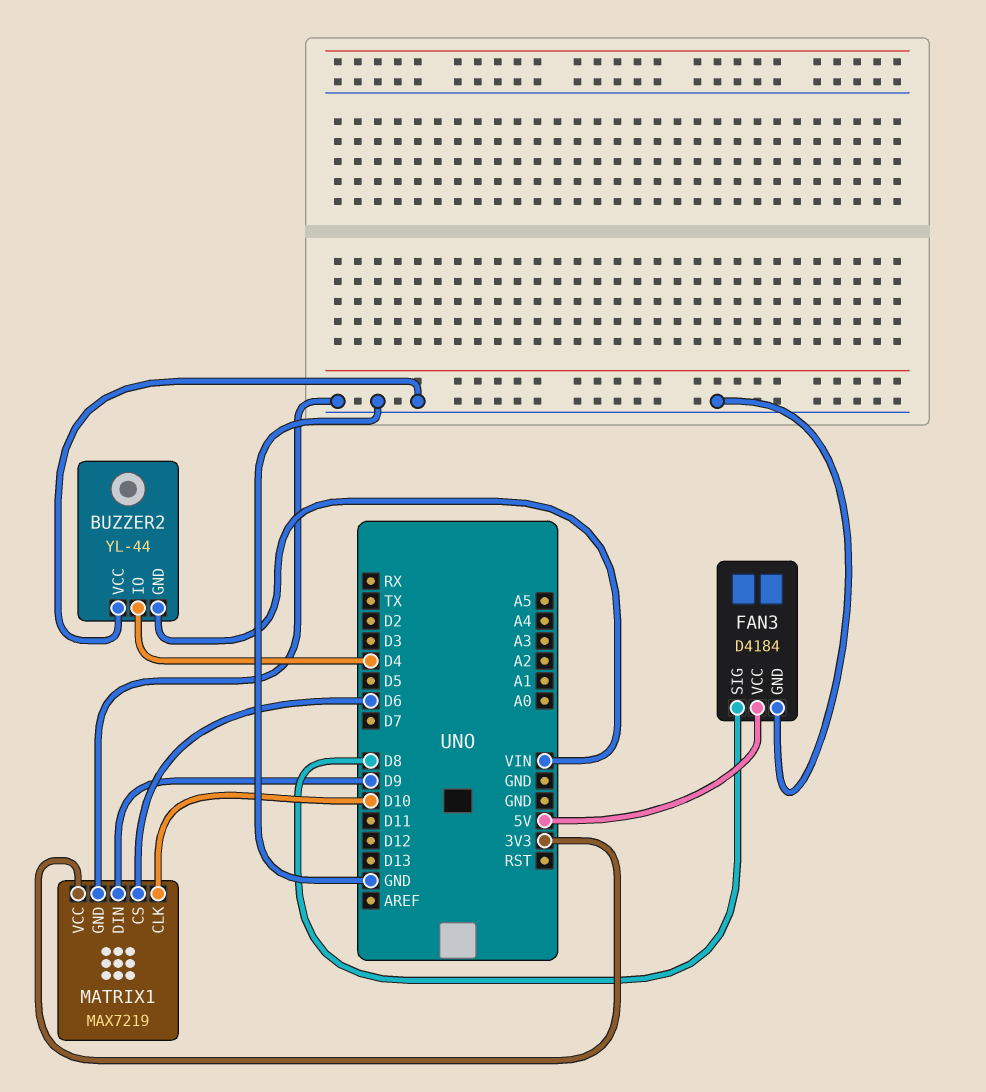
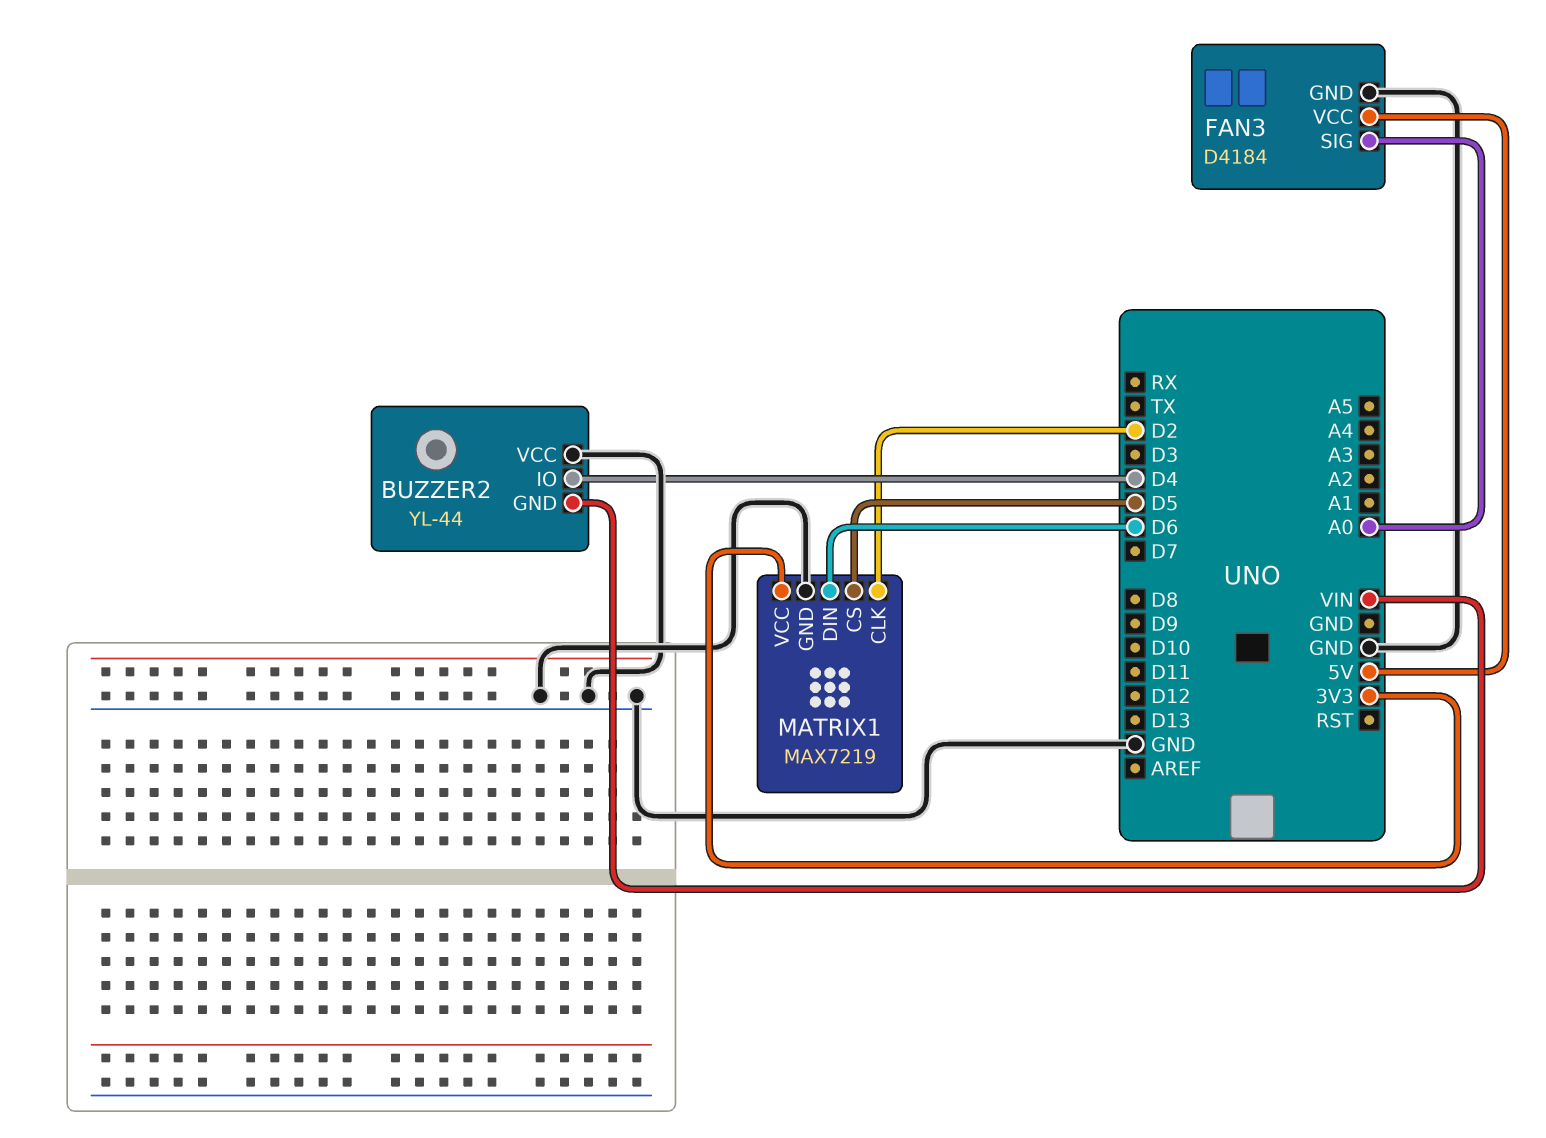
FAN3 pin SIG: D8 -> A0
MATRIX1 pin CLK: D10 -> D2
MATRIX1 pin CS: D6 -> D5
MATRIX1 pin DIN: D9 -> D6

